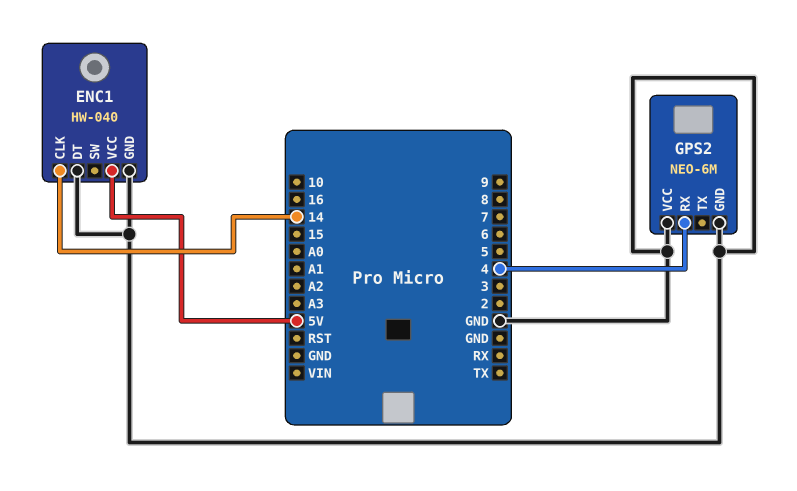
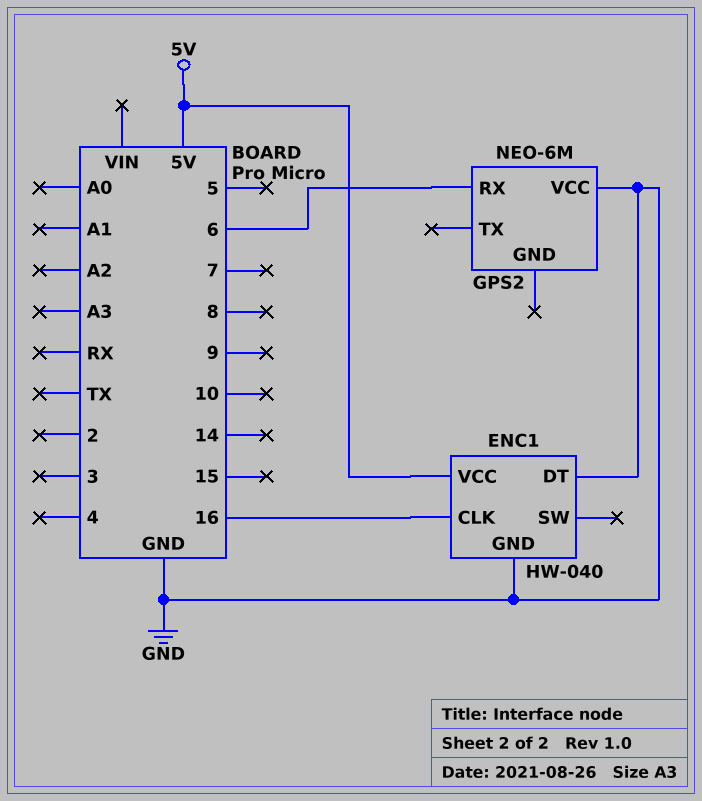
ENC1 pin CLK: 14 -> 16
GPS2 pin GND: GND -> none
GPS2 pin RX: 4 -> 6

